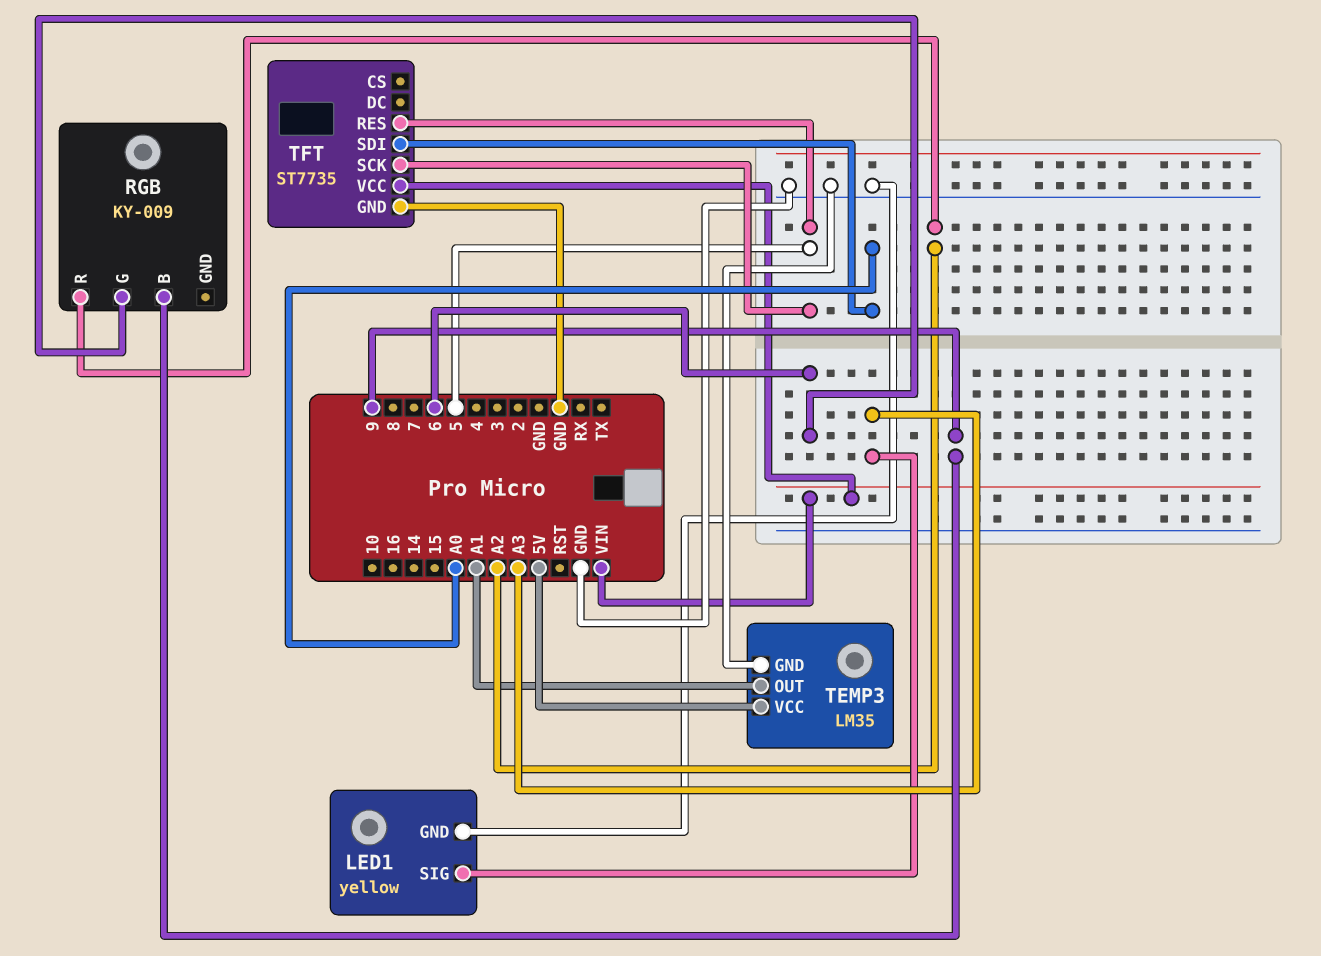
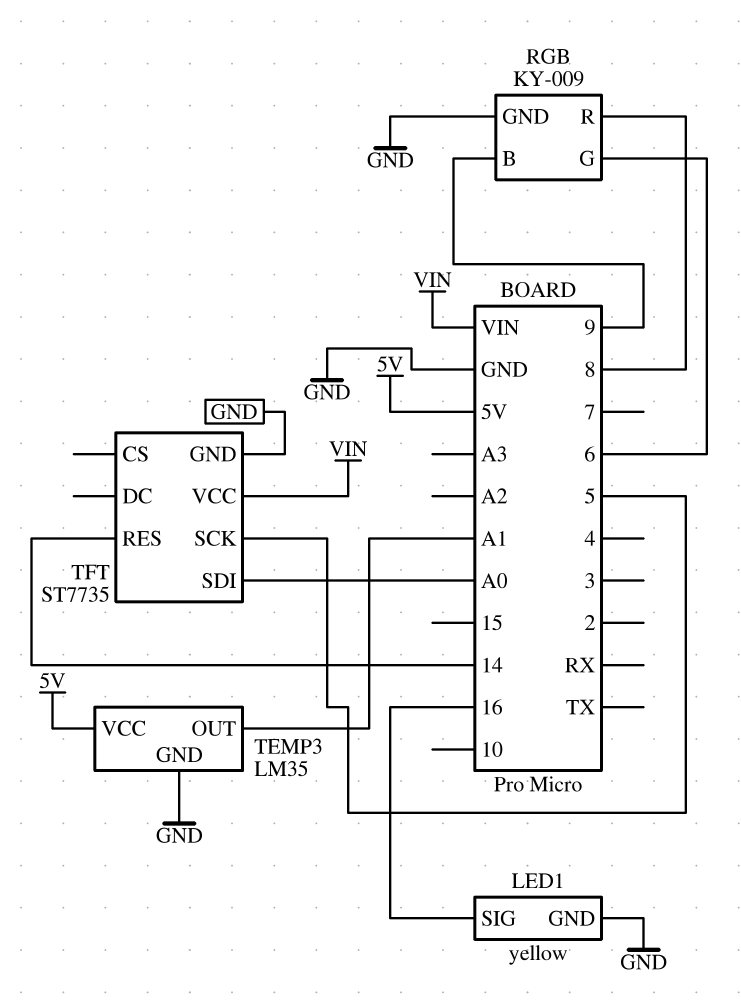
LED1 pin SIG: A3 -> 16
RGB pin GND: none -> GND
RGB pin R: A2 -> 8
TFT pin RES: 5 -> 14

